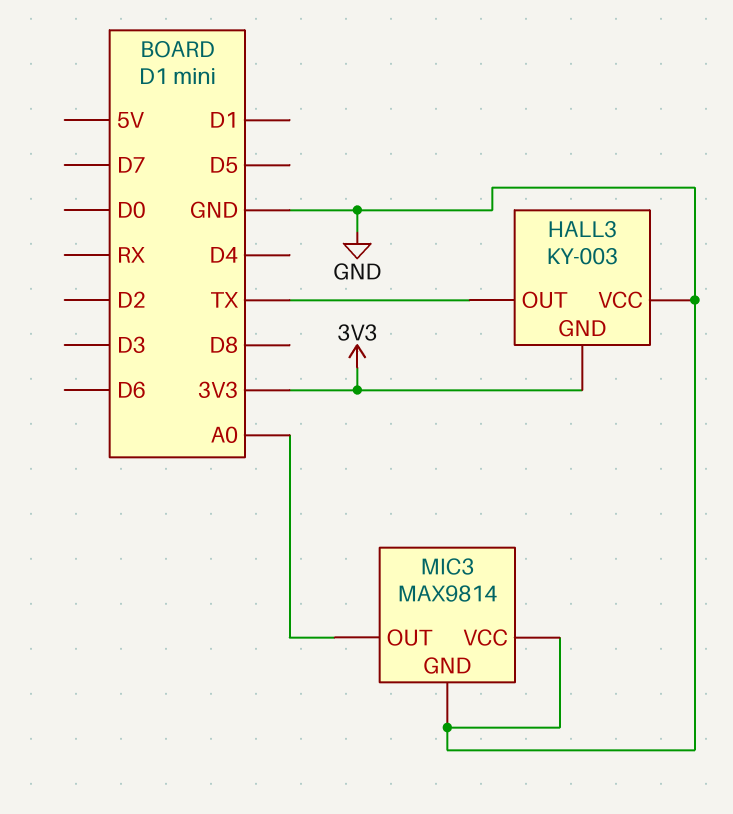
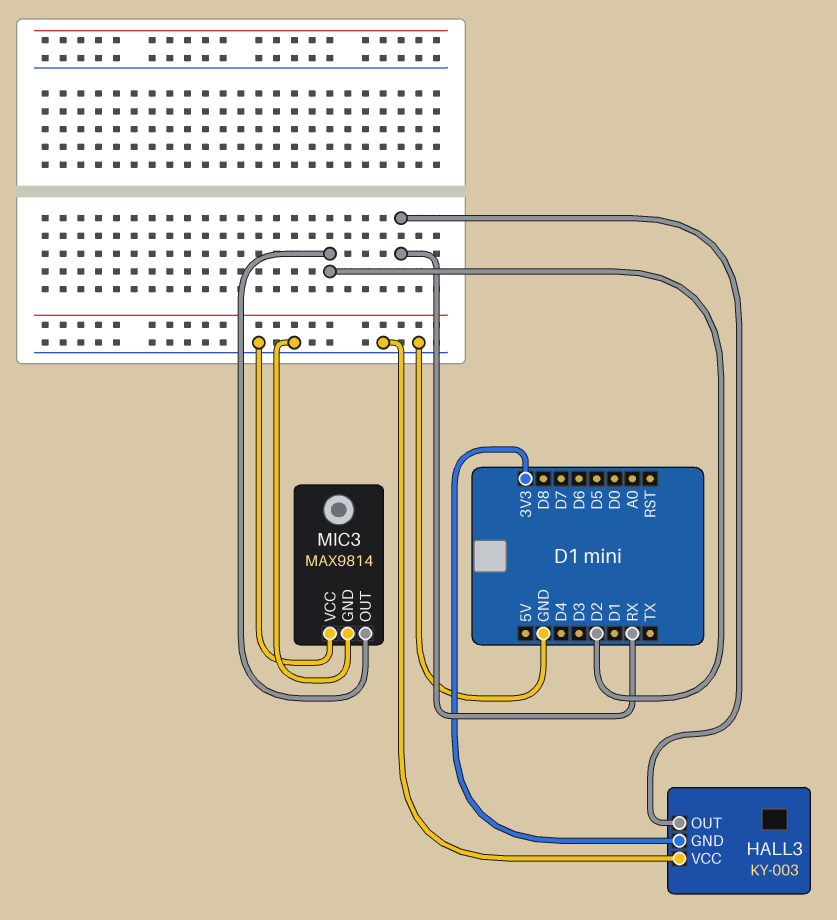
HALL3 pin OUT: TX -> RX
MIC3 pin OUT: A0 -> D2

